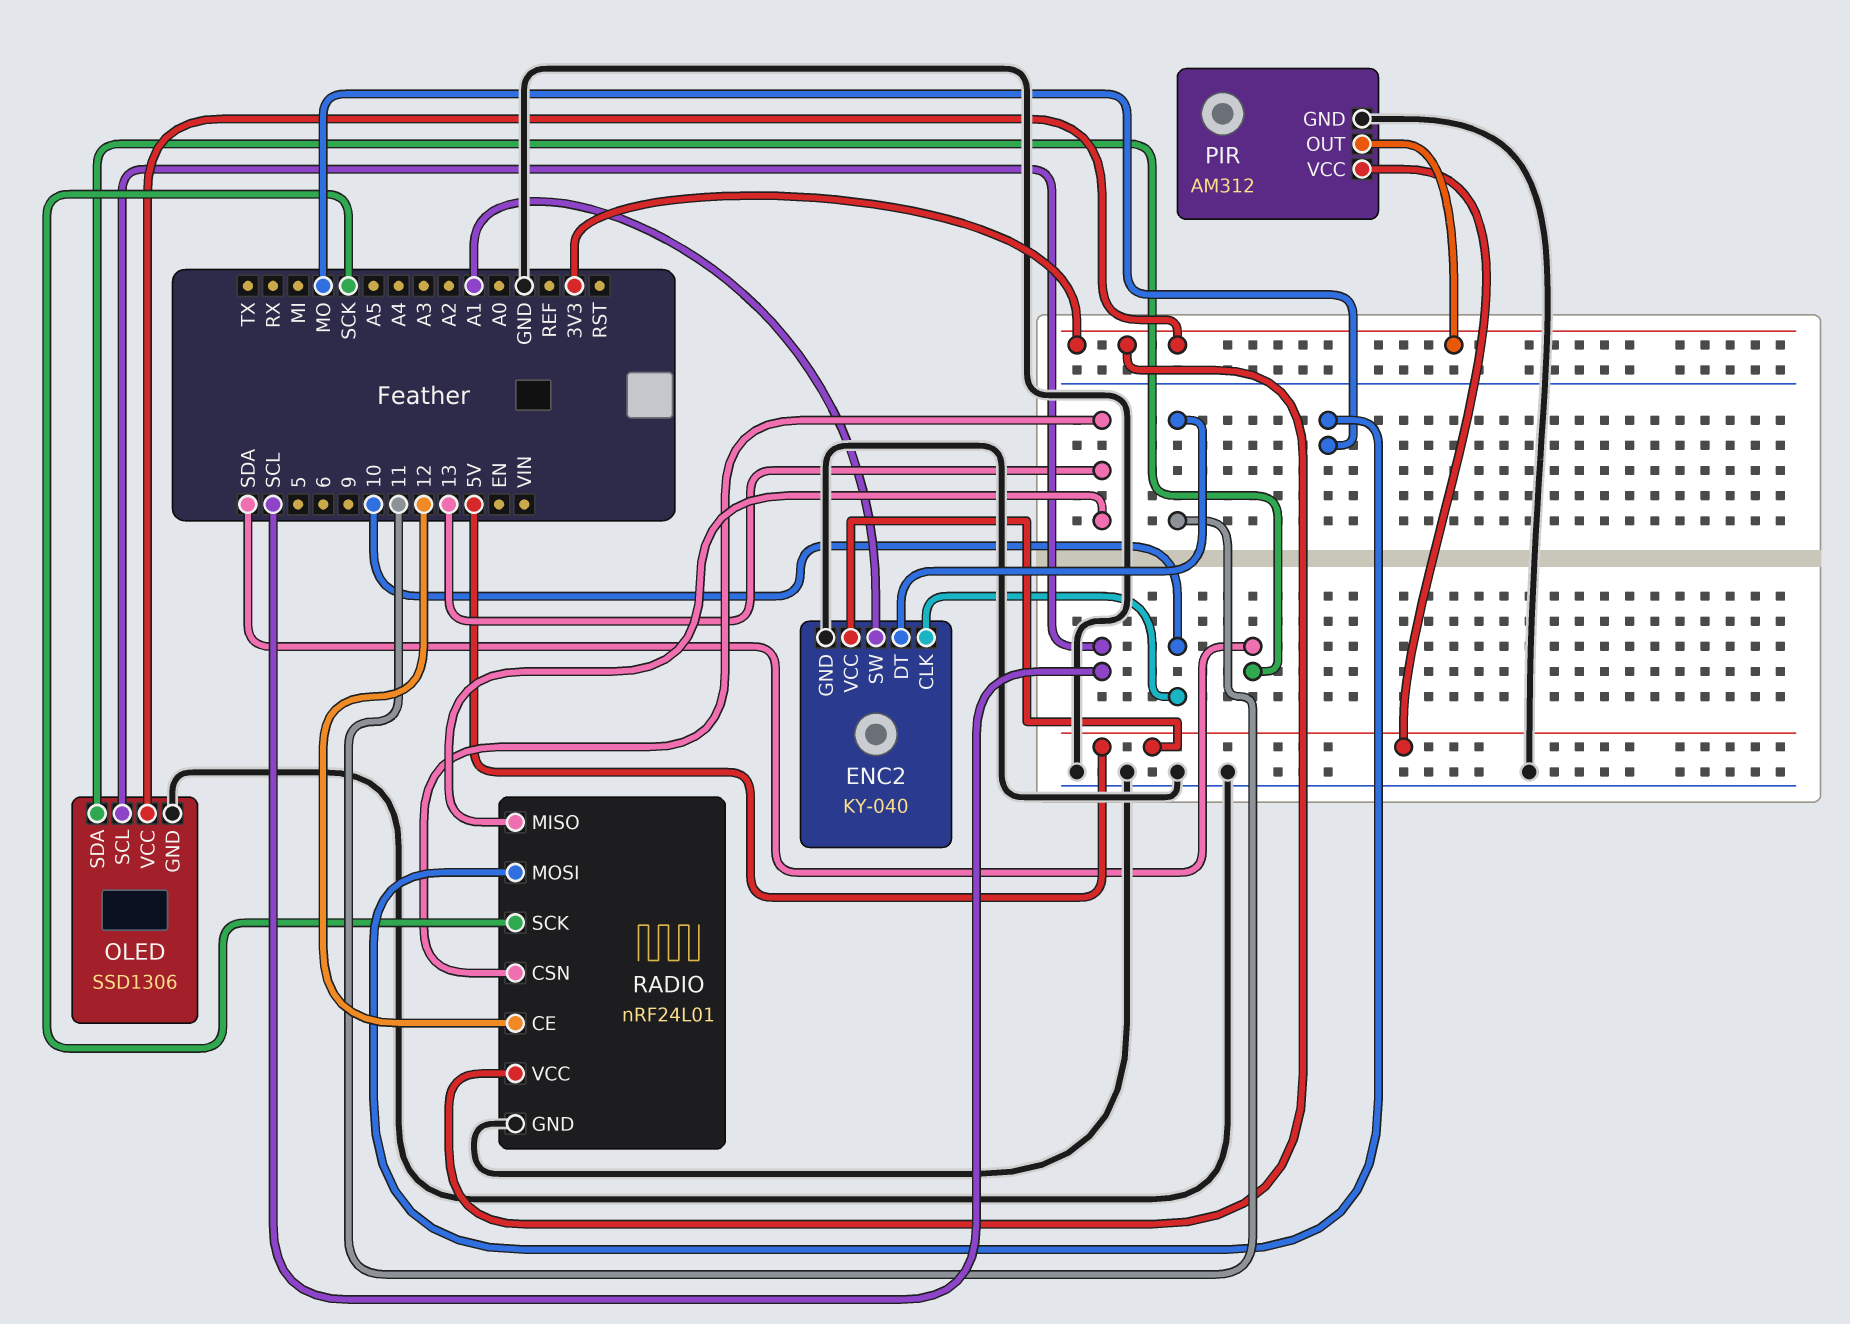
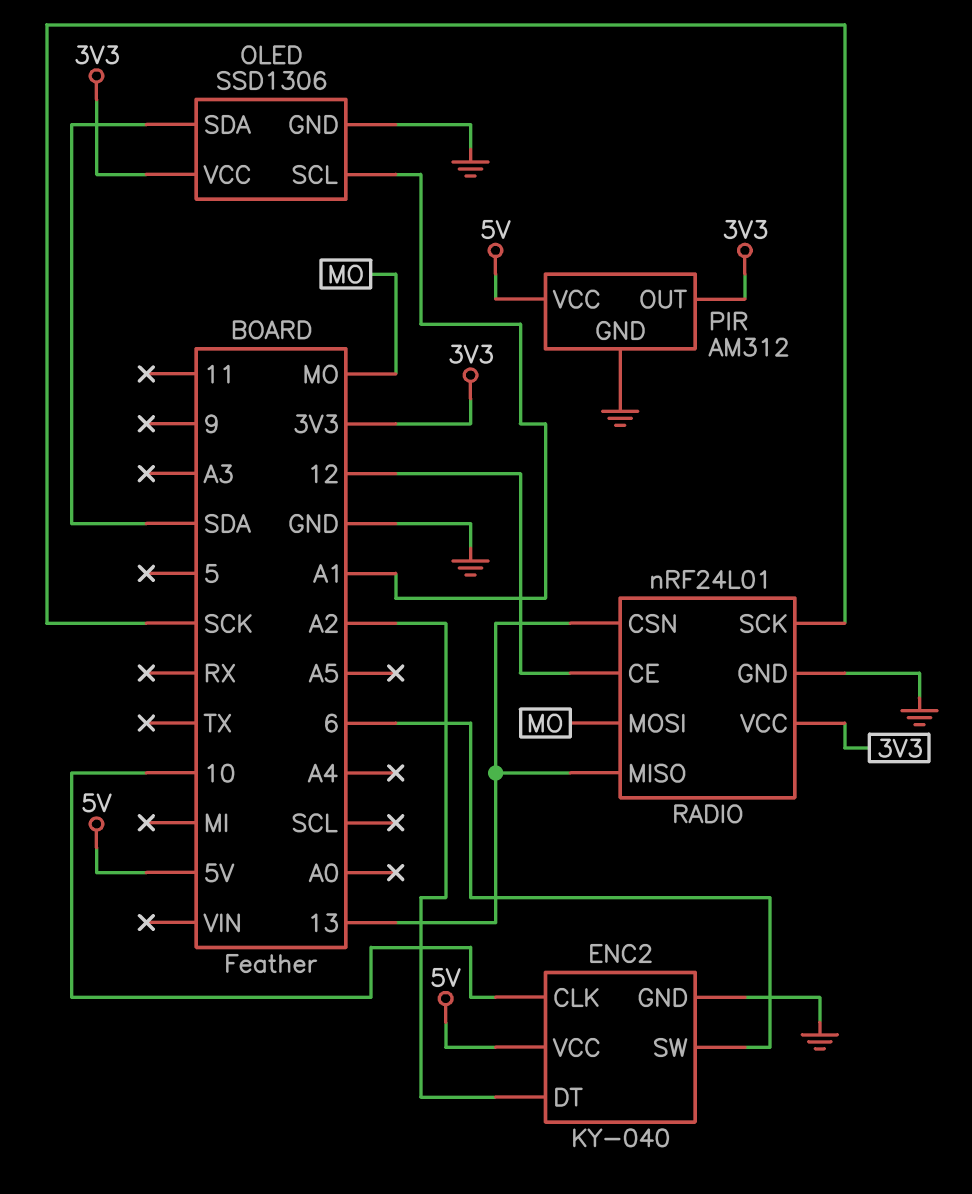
ENC2 pin DT: 11 -> A2
ENC2 pin SW: A1 -> 6
OLED pin SCL: SCL -> A1

